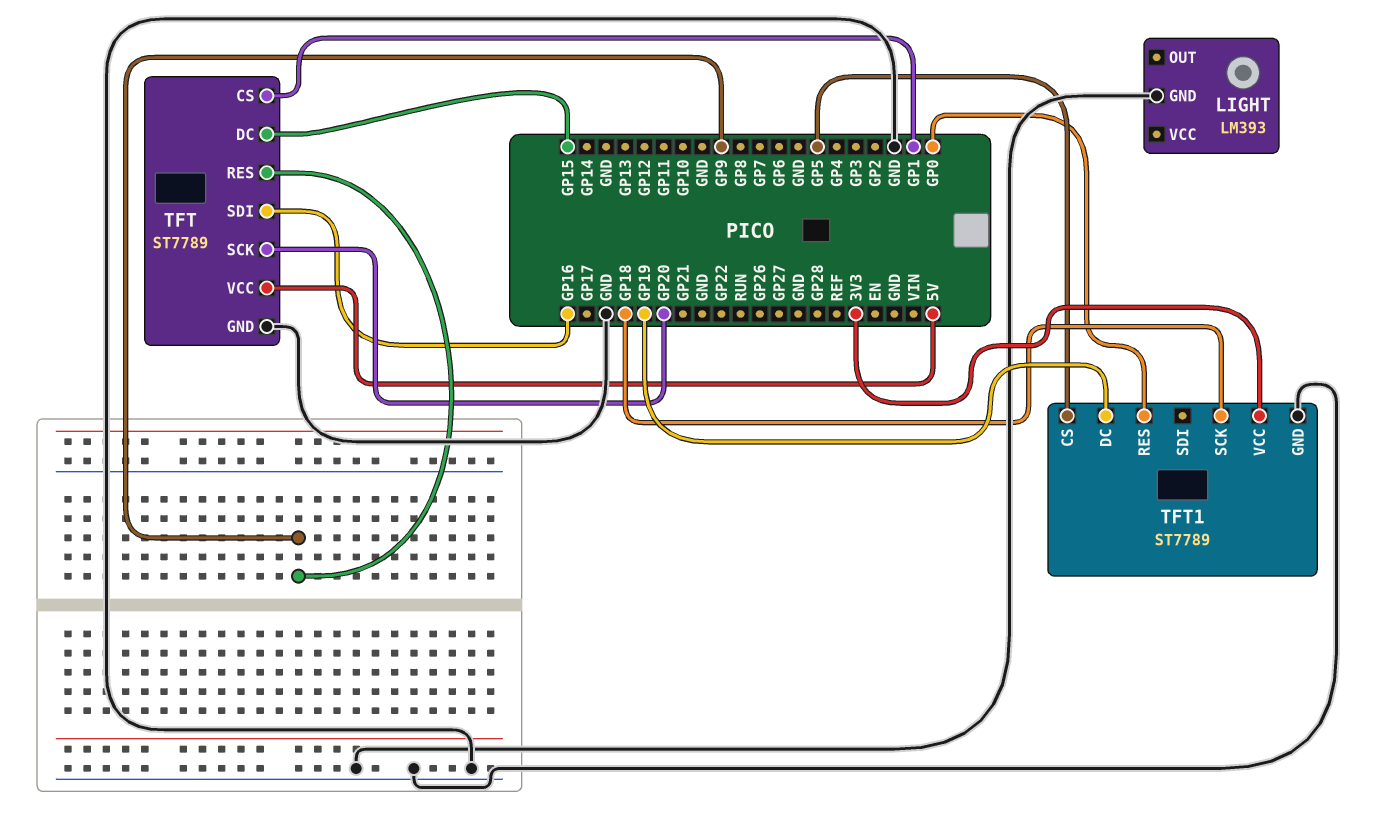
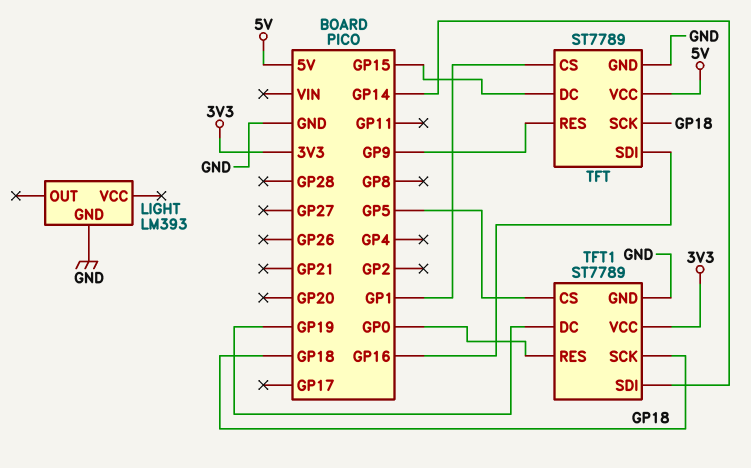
TFT pin SCK: GP20 -> GP18
TFT1 pin SDI: none -> GP14

